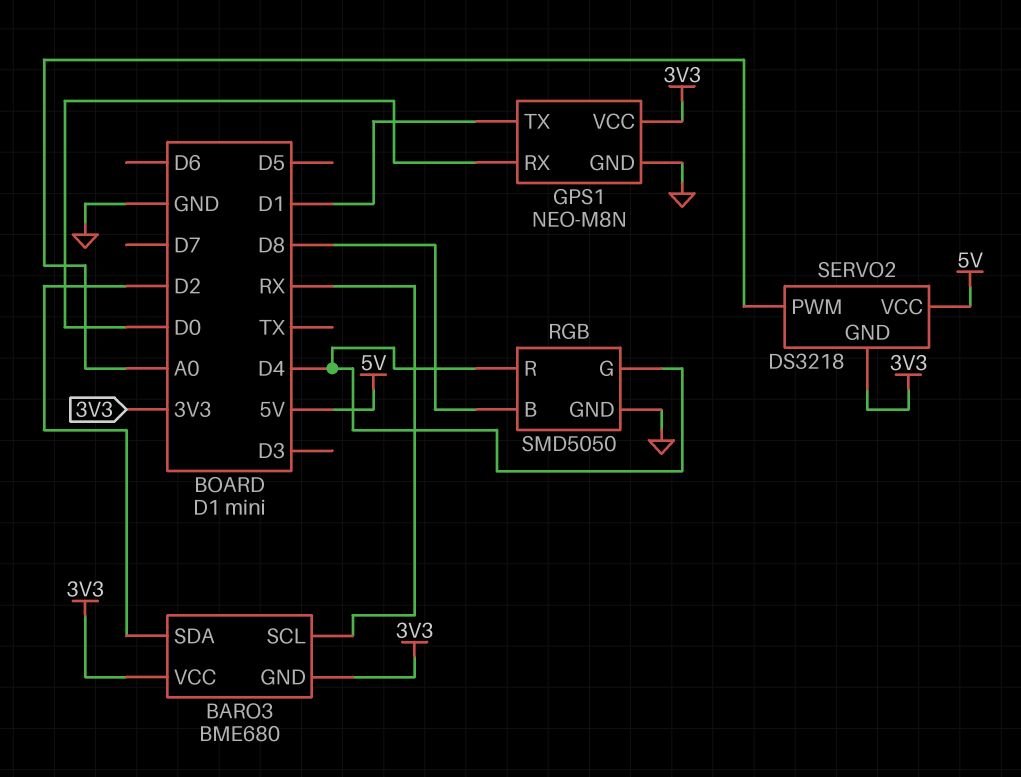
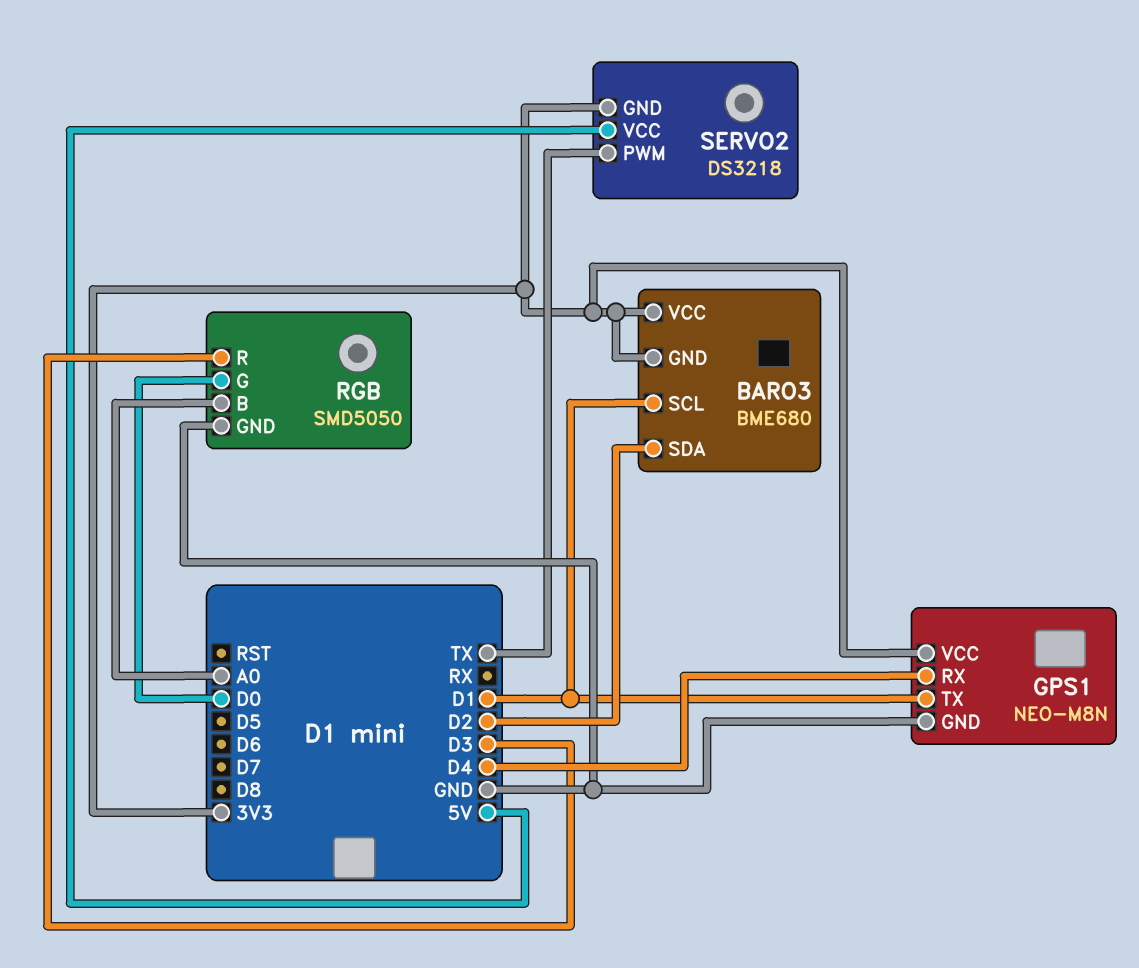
BARO3 pin SCL: RX -> D1
GPS1 pin RX: D0 -> D4
RGB pin B: D8 -> A0
RGB pin G: D4 -> D0
RGB pin R: D4 -> D3
SERVO2 pin PWM: A0 -> TX

